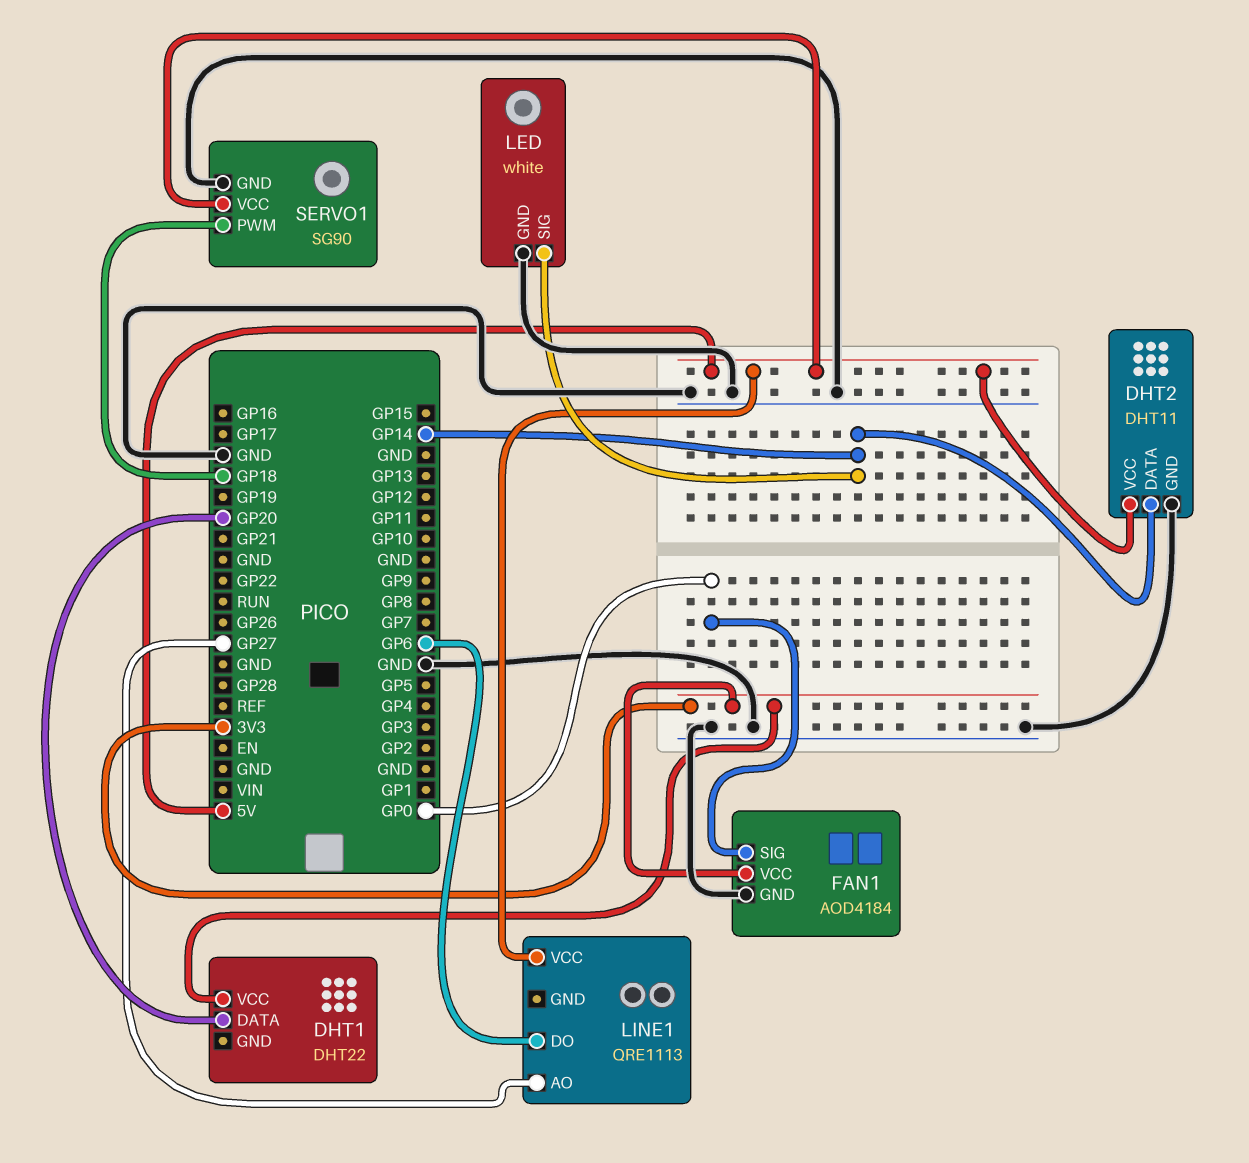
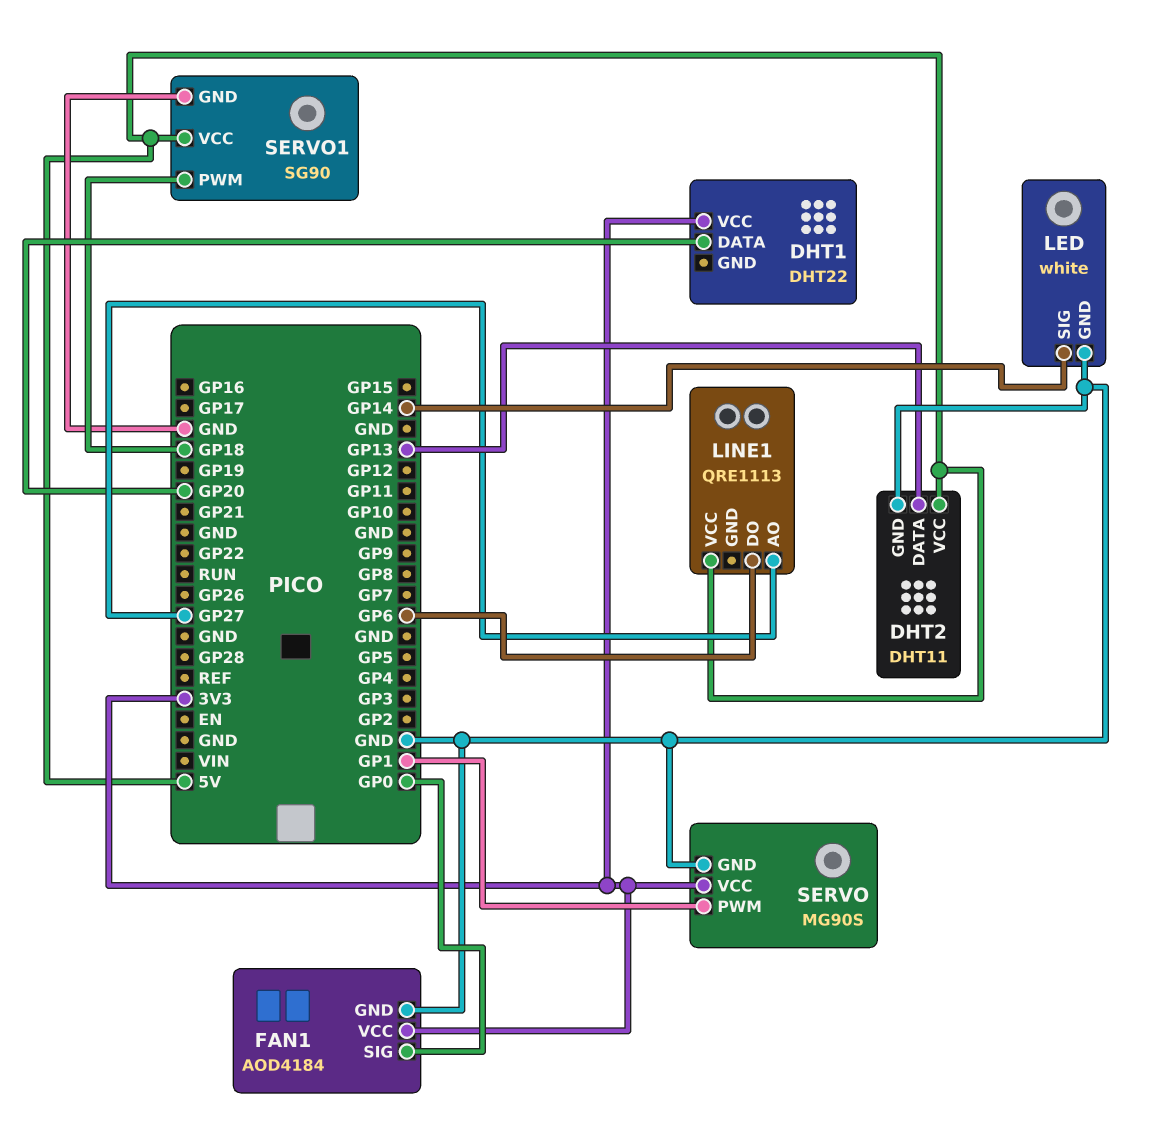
DHT2 pin DATA: GP14 -> GP13
SERVO: none -> MG90S
SERVO pin GND: none -> GND
SERVO pin PWM: none -> GP1
SERVO pin VCC: none -> 3V3

